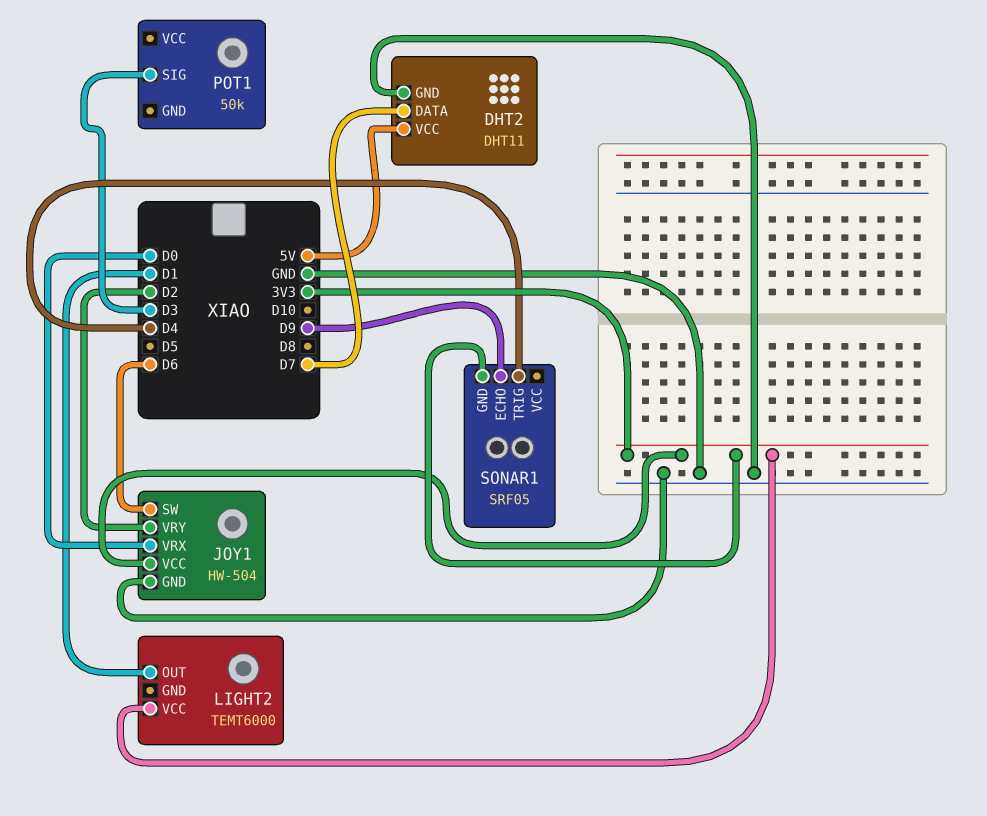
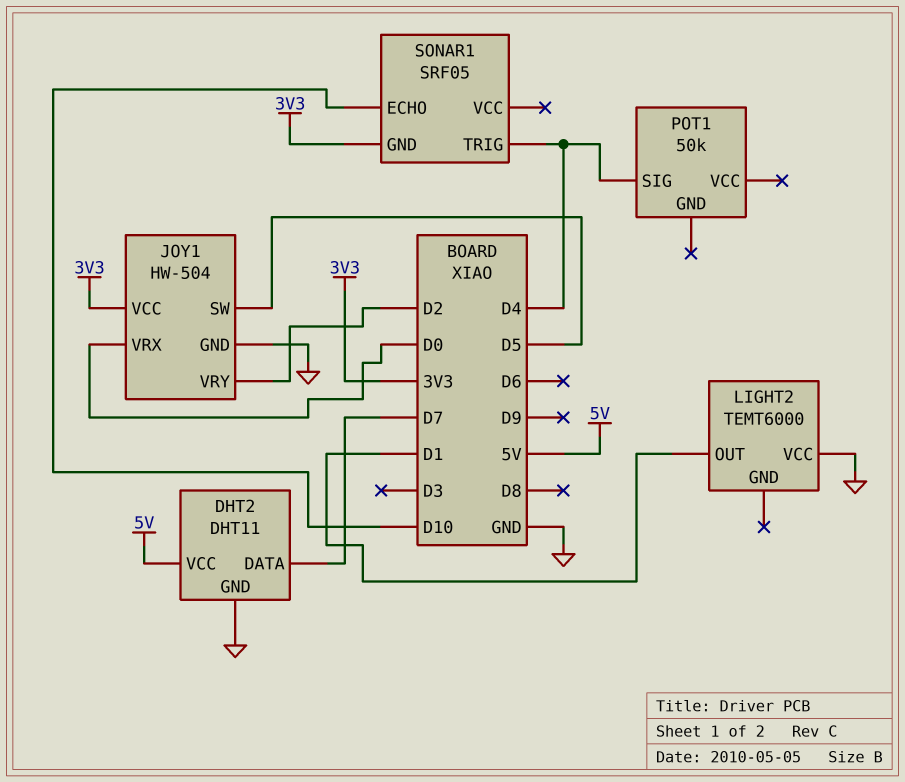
JOY1 pin SW: D6 -> D5
LIGHT2 pin VCC: 3V3 -> GND
POT1 pin SIG: D3 -> D4
SONAR1 pin ECHO: D9 -> D10

